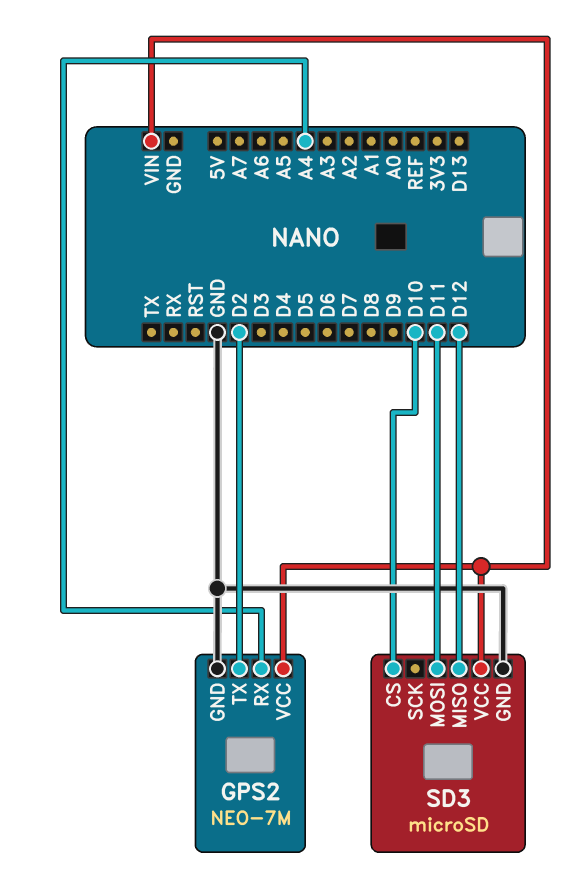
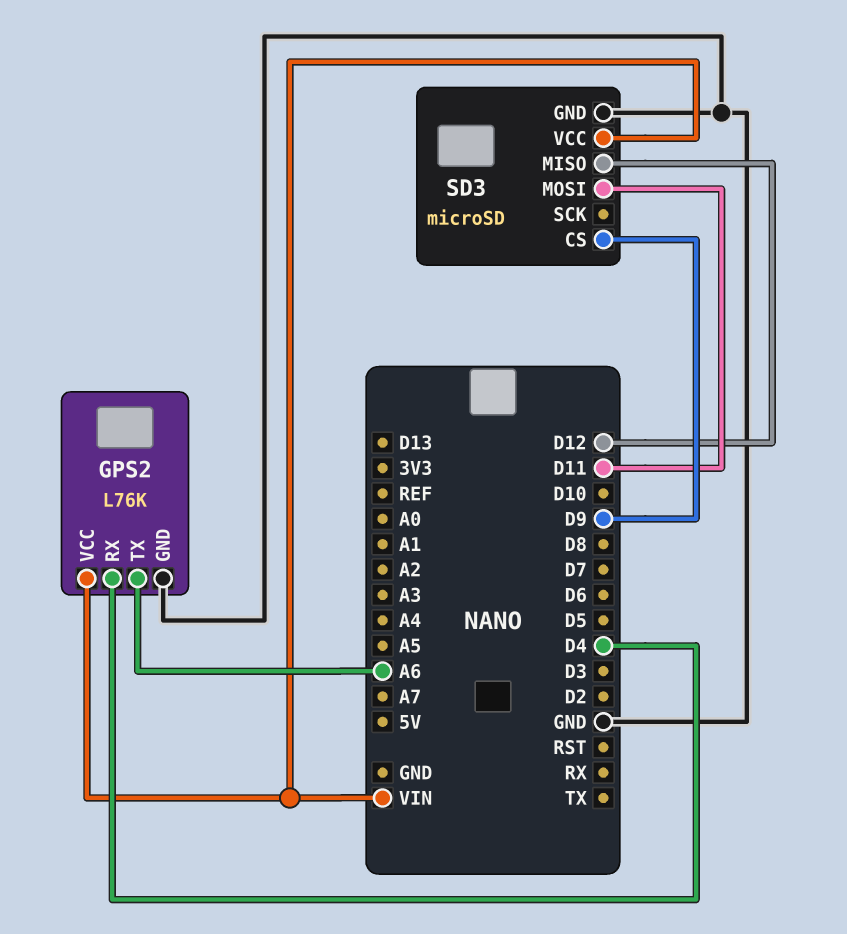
GPS2: NEO-7M -> L76K
GPS2 pin RX: A4 -> D4
GPS2 pin TX: D2 -> A6
SD3 pin CS: D10 -> D9

